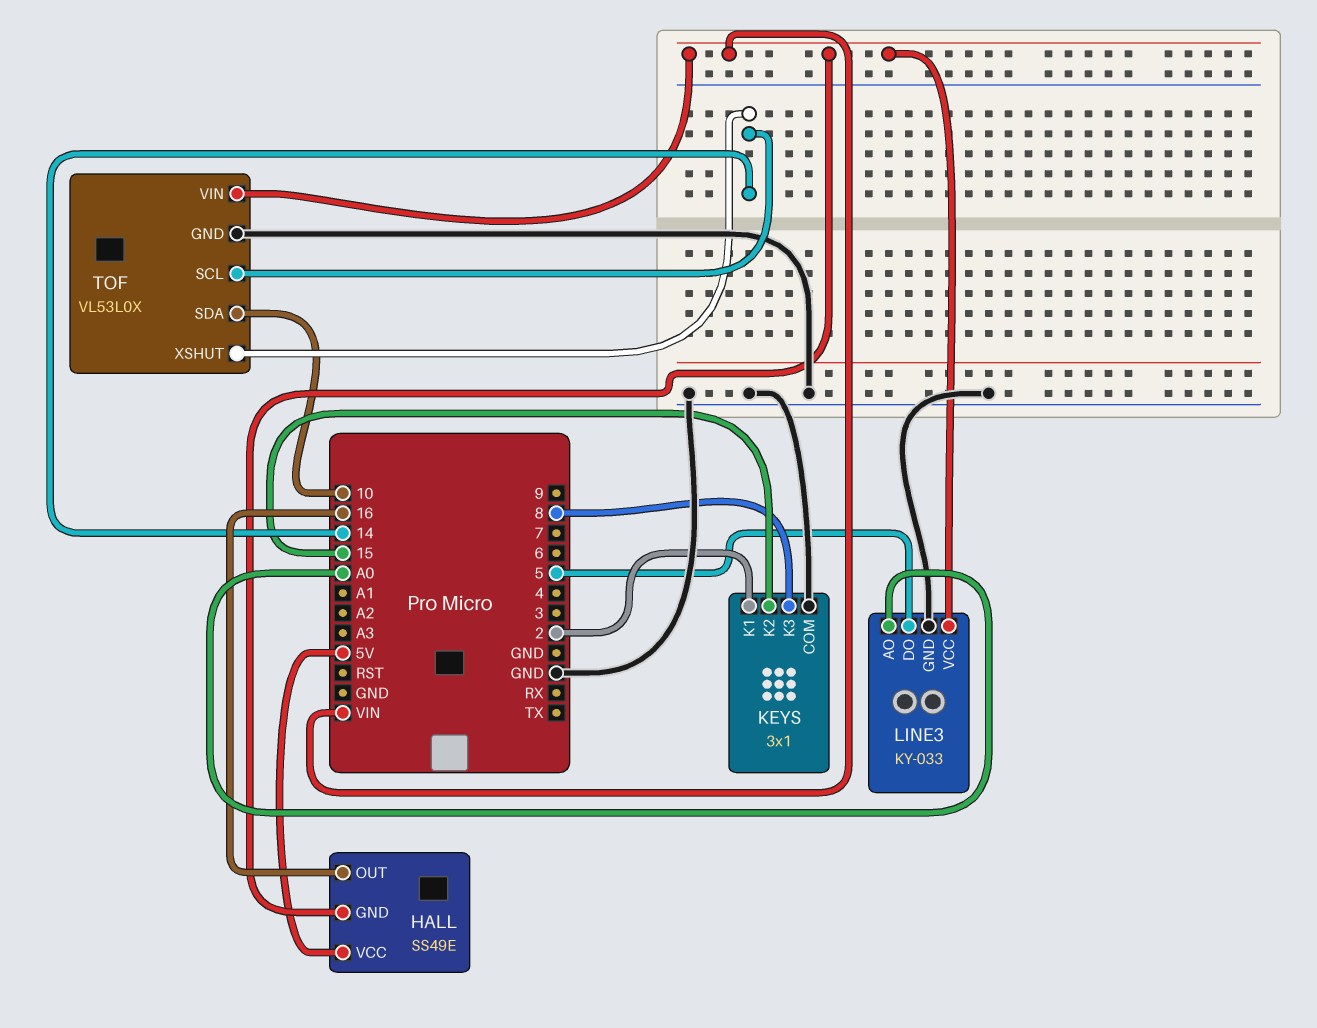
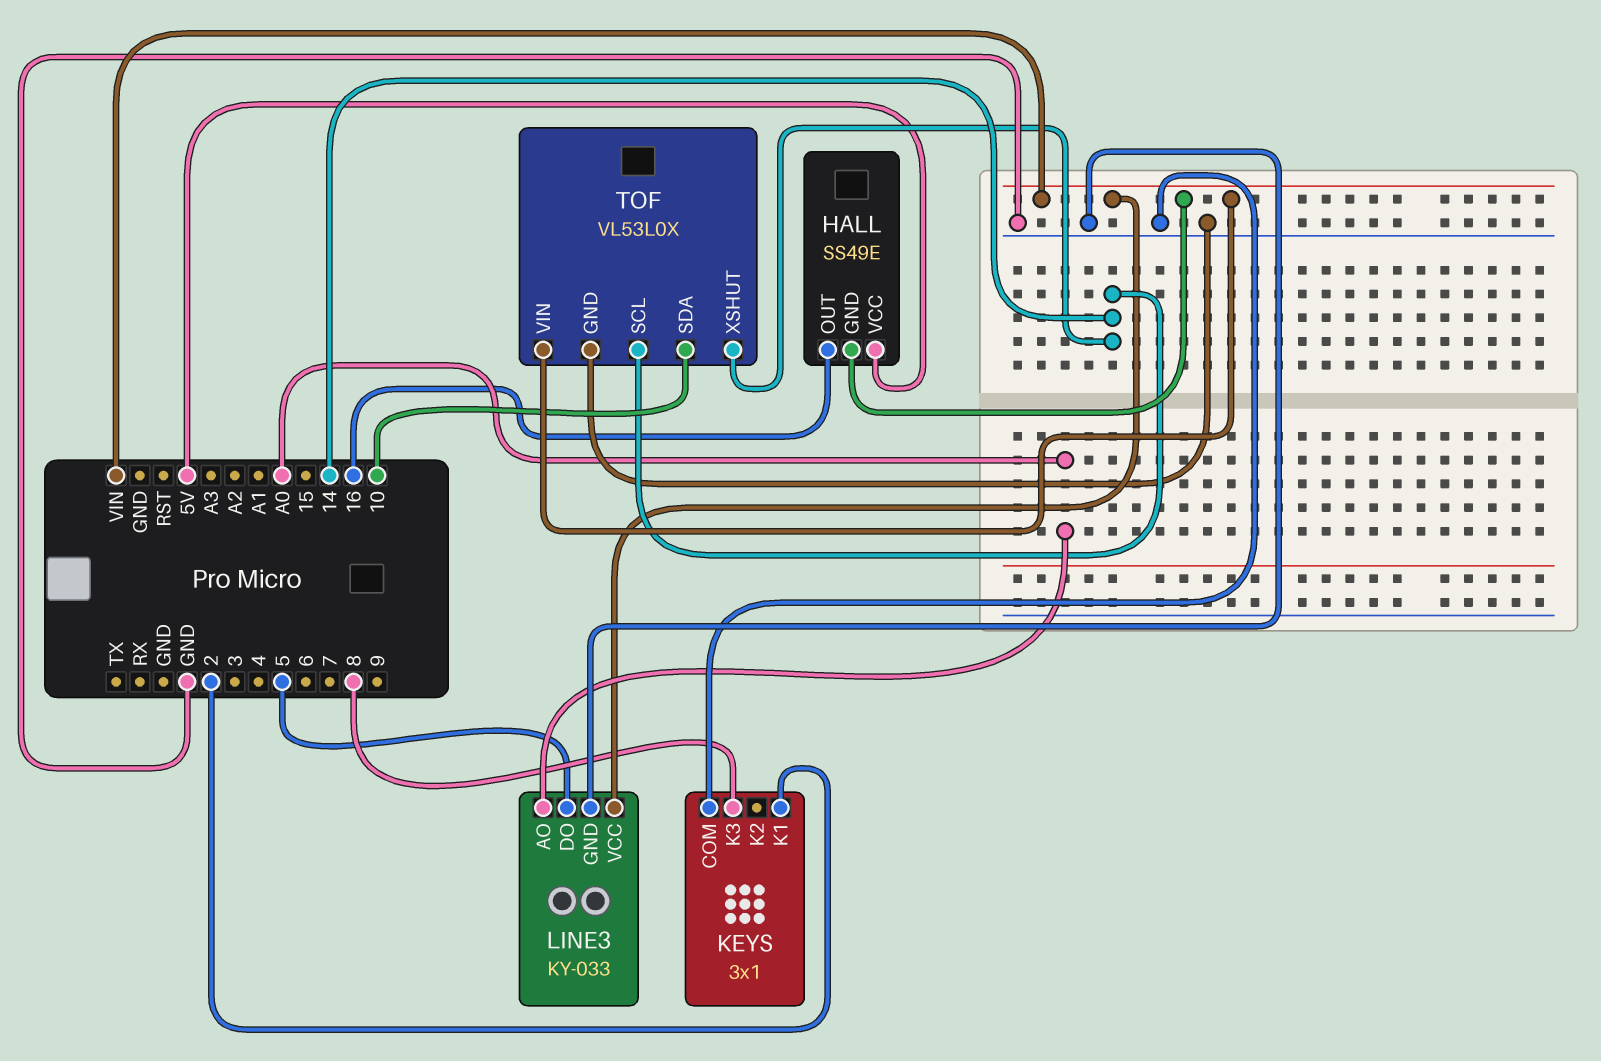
KEYS pin K2: 15 -> none

